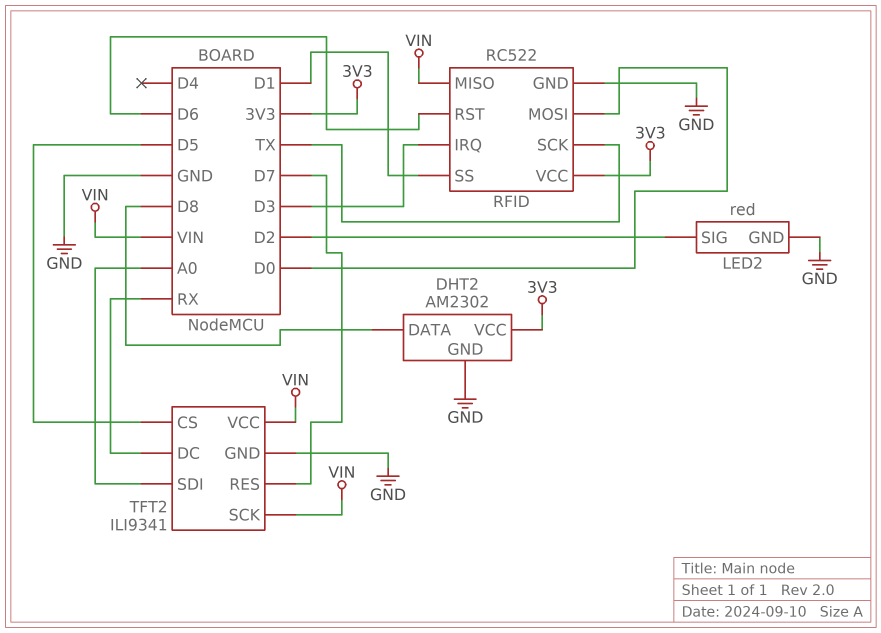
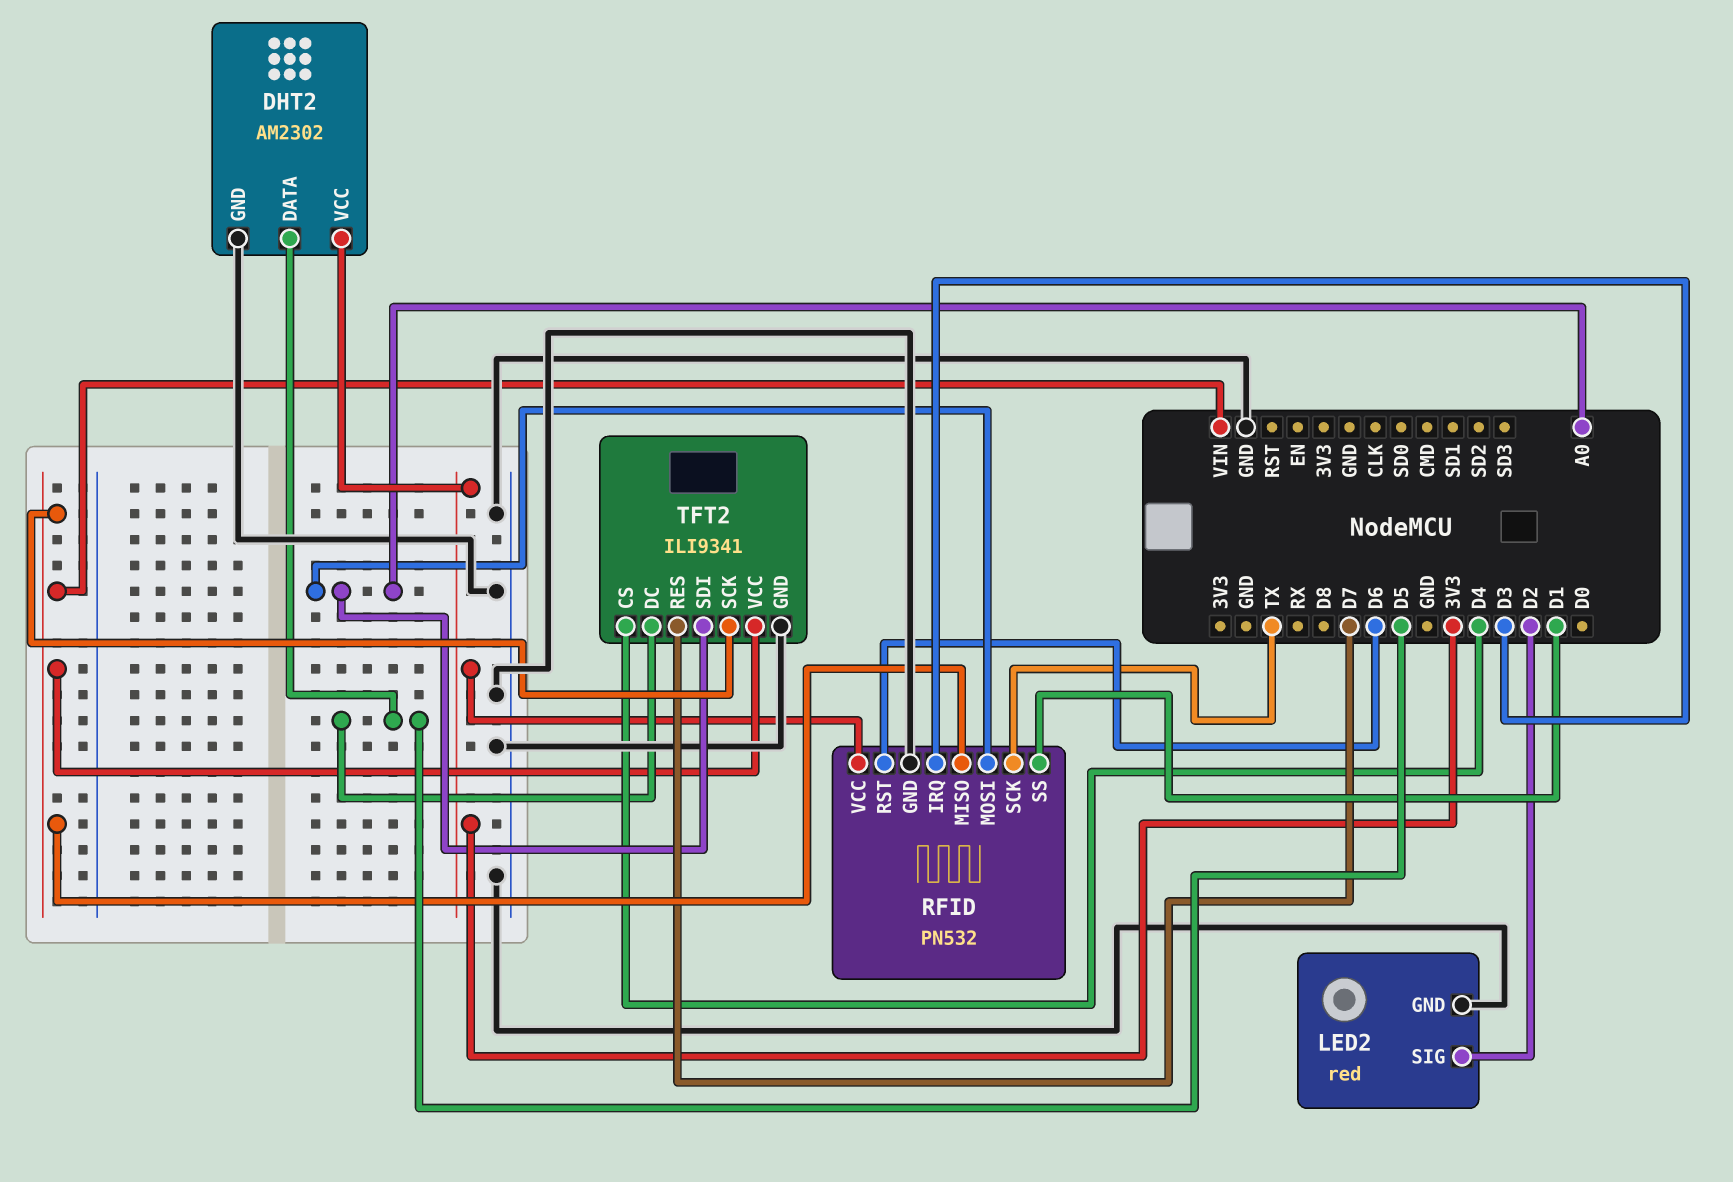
DHT2 pin DATA: D8 -> D5
RFID: RC522 -> PN532
RFID pin MOSI: D0 -> A0
TFT2 pin CS: D5 -> D4
TFT2 pin DC: RX -> D5

